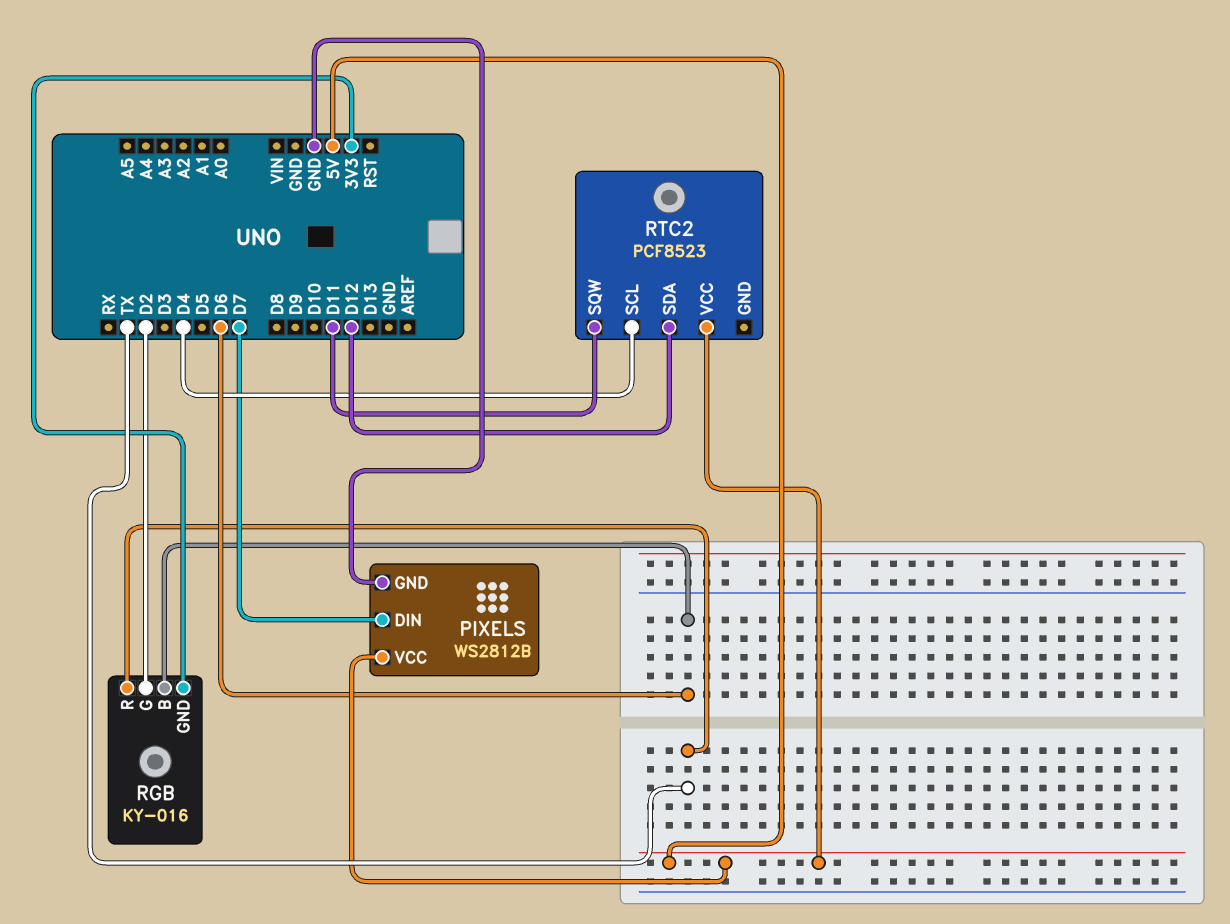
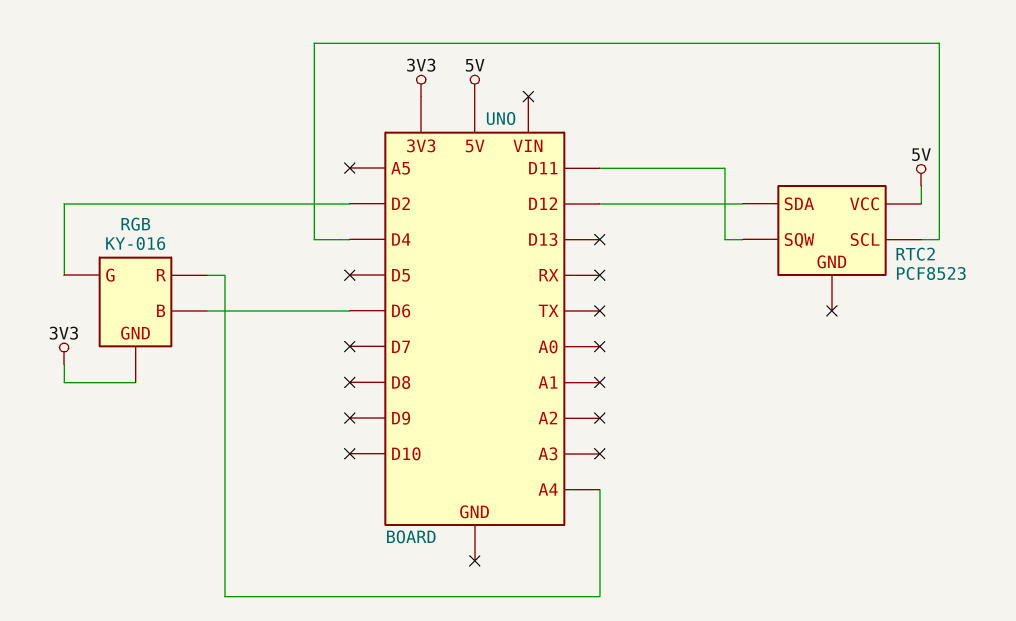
PIXELS: WS2812B -> none
PIXELS pin DIN: D7 -> none
PIXELS pin GND: GND -> none
PIXELS pin VCC: 5V -> none
RGB pin R: TX -> A4

